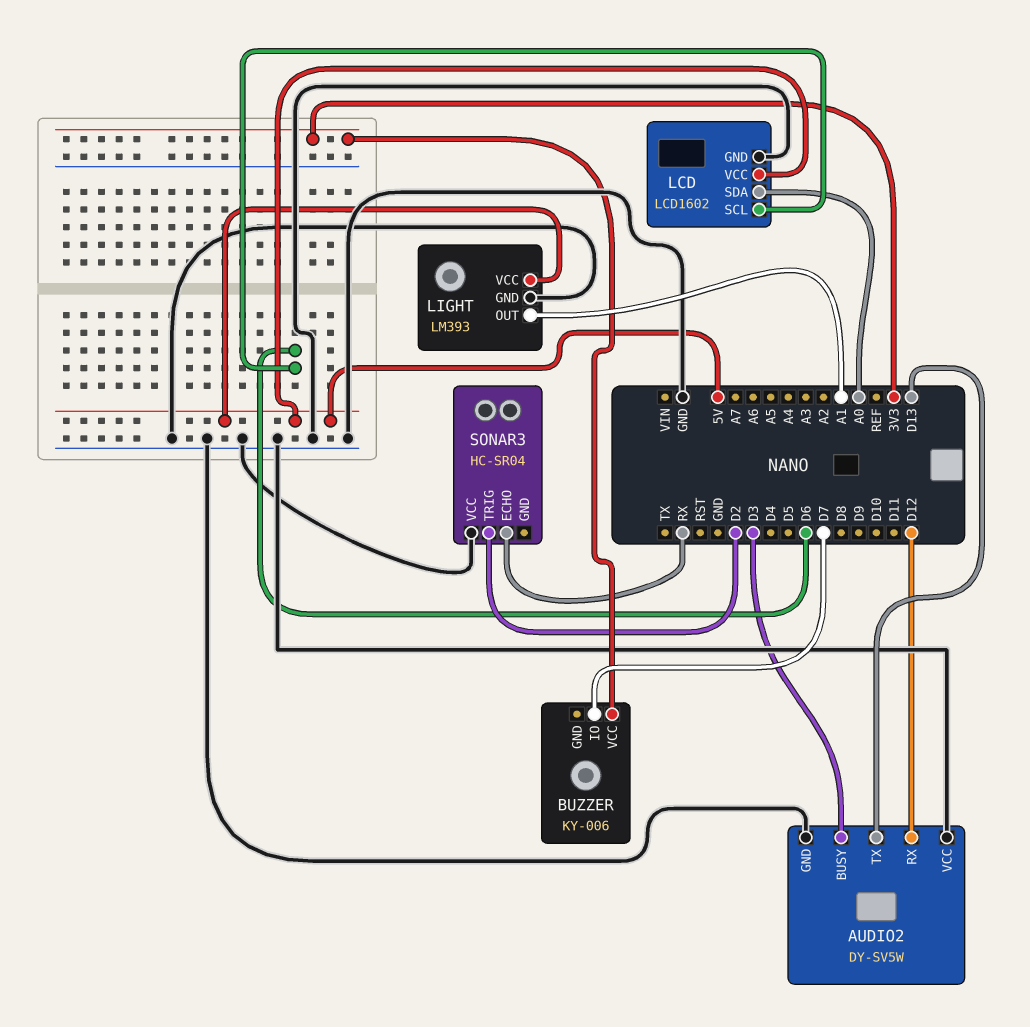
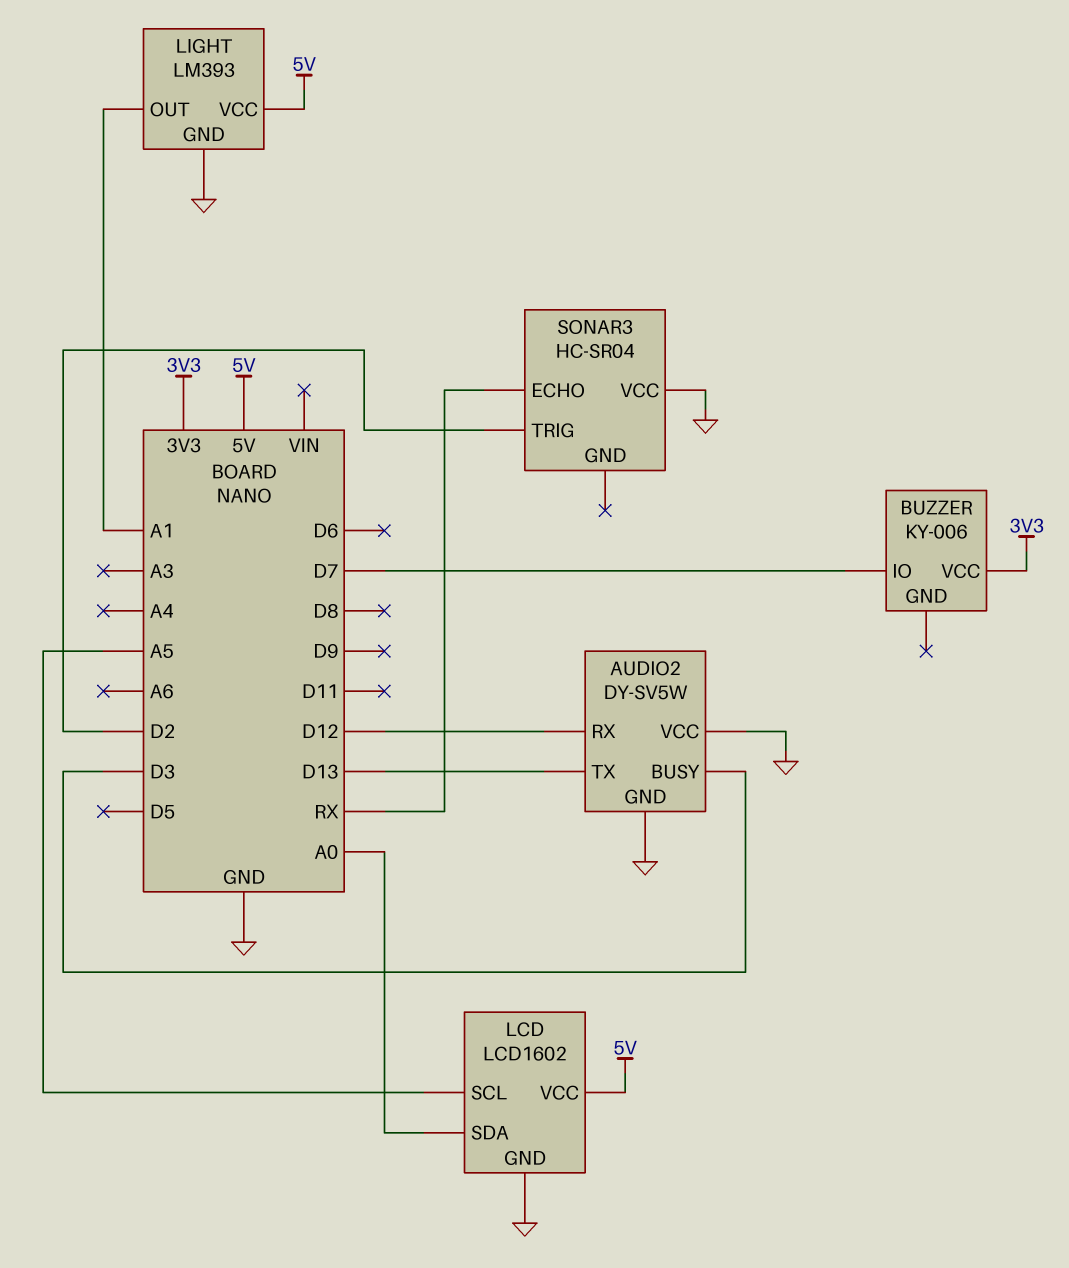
LCD pin SCL: D6 -> A5

